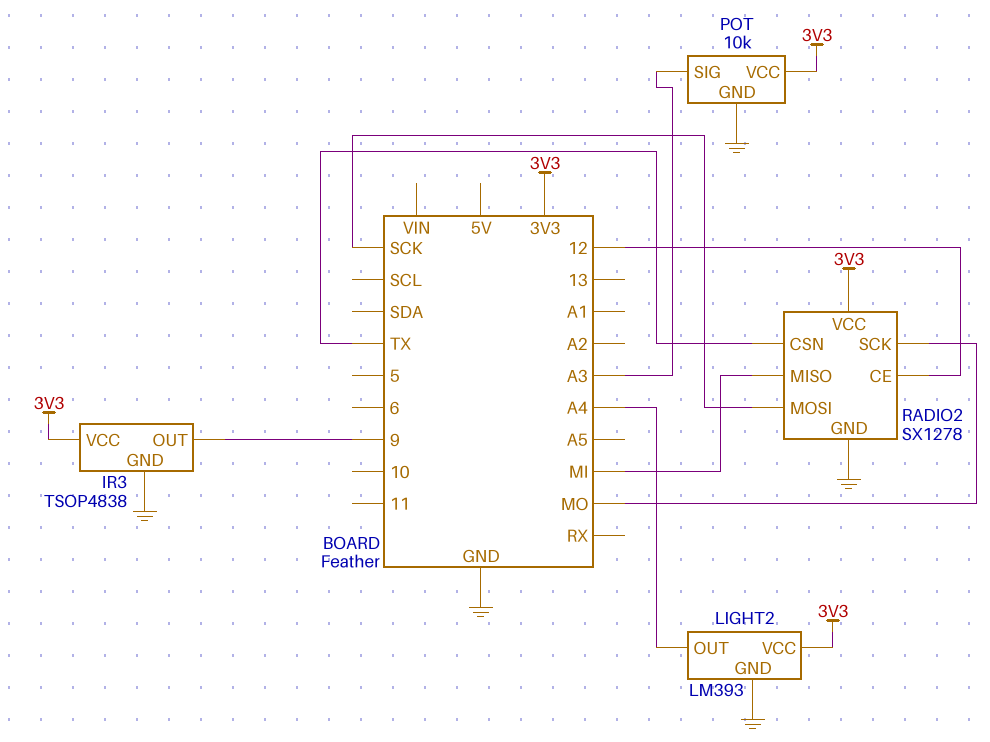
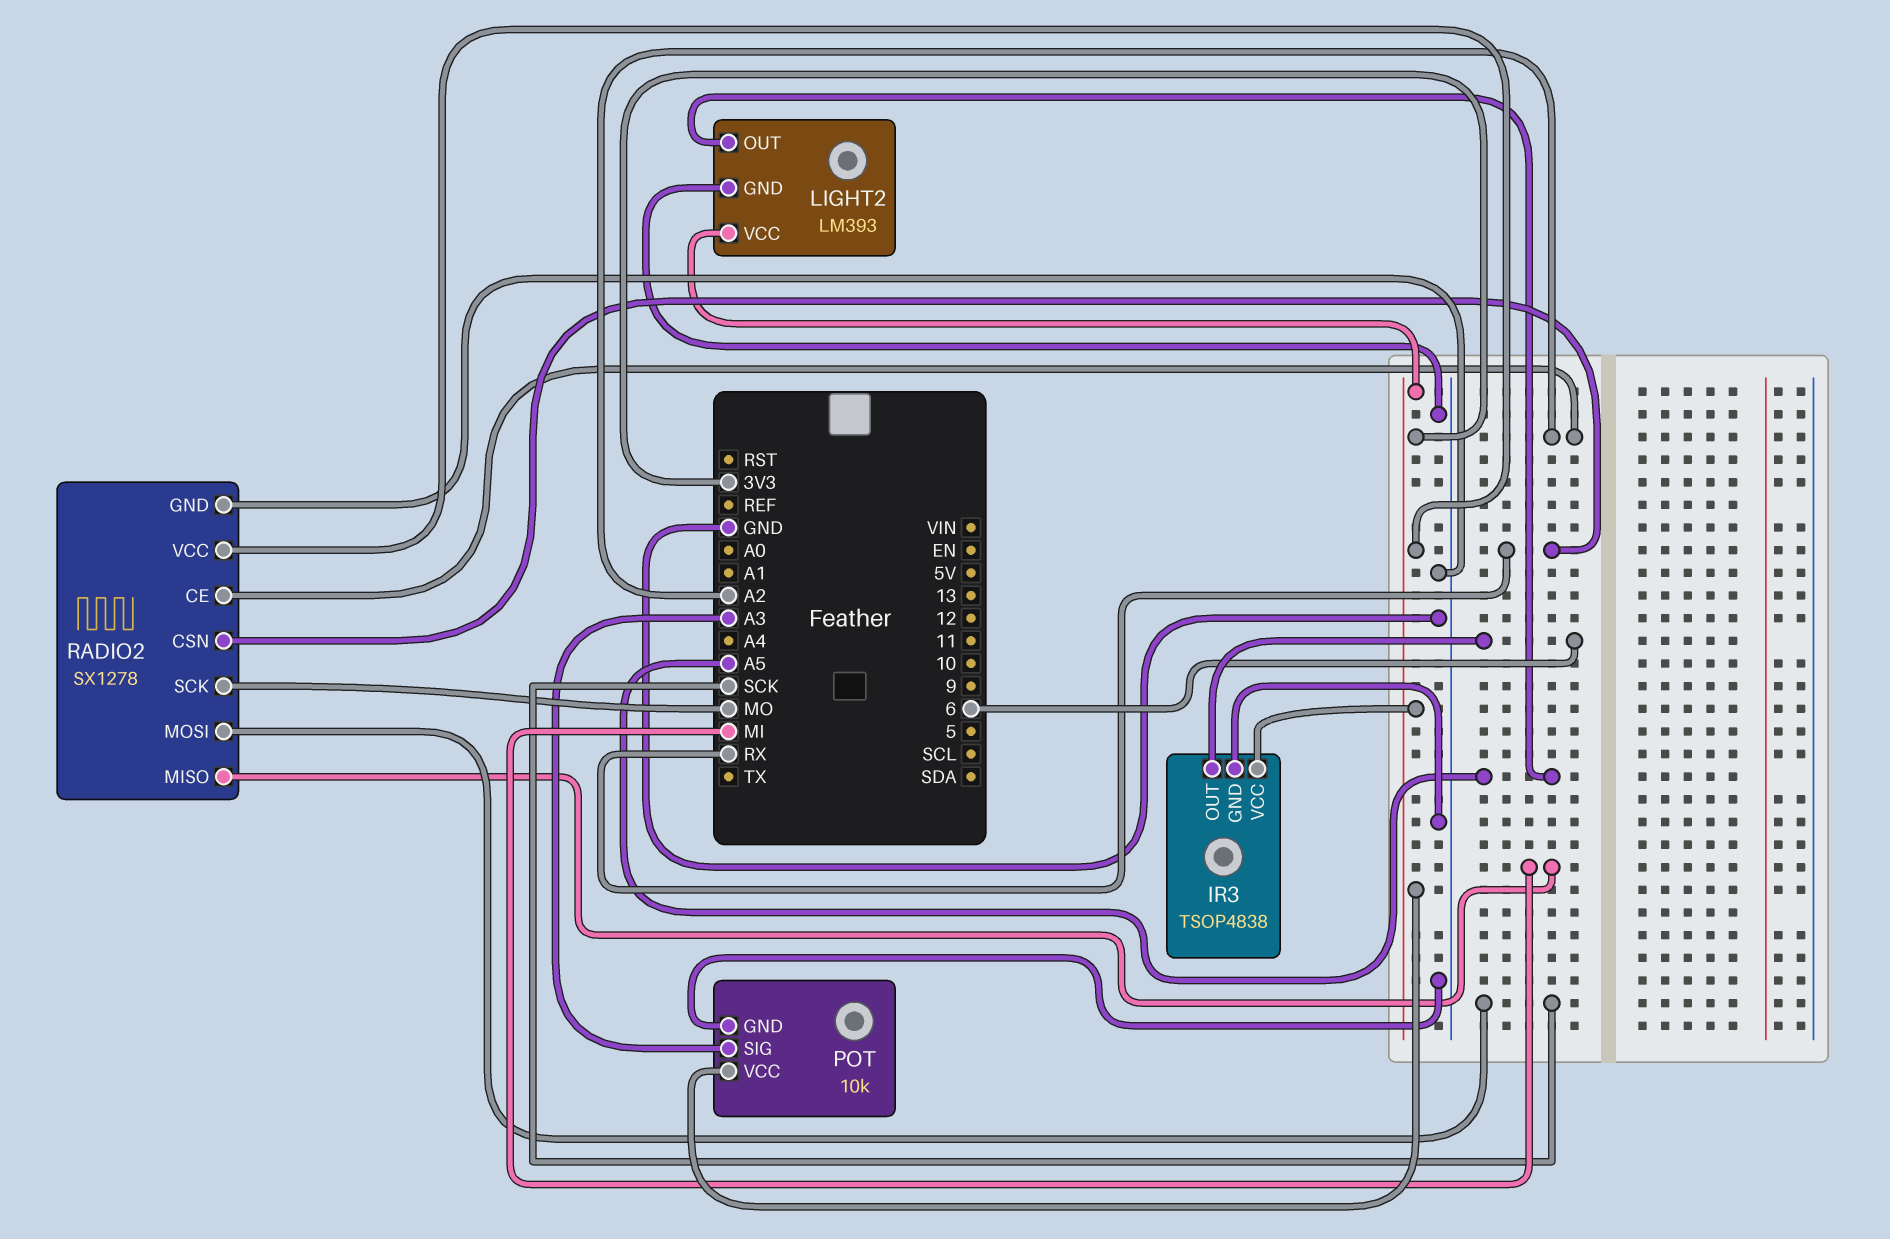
IR3 pin OUT: 9 -> 6
LIGHT2 pin OUT: A4 -> A5
RADIO2 pin CE: 12 -> A2
RADIO2 pin CSN: TX -> RX

